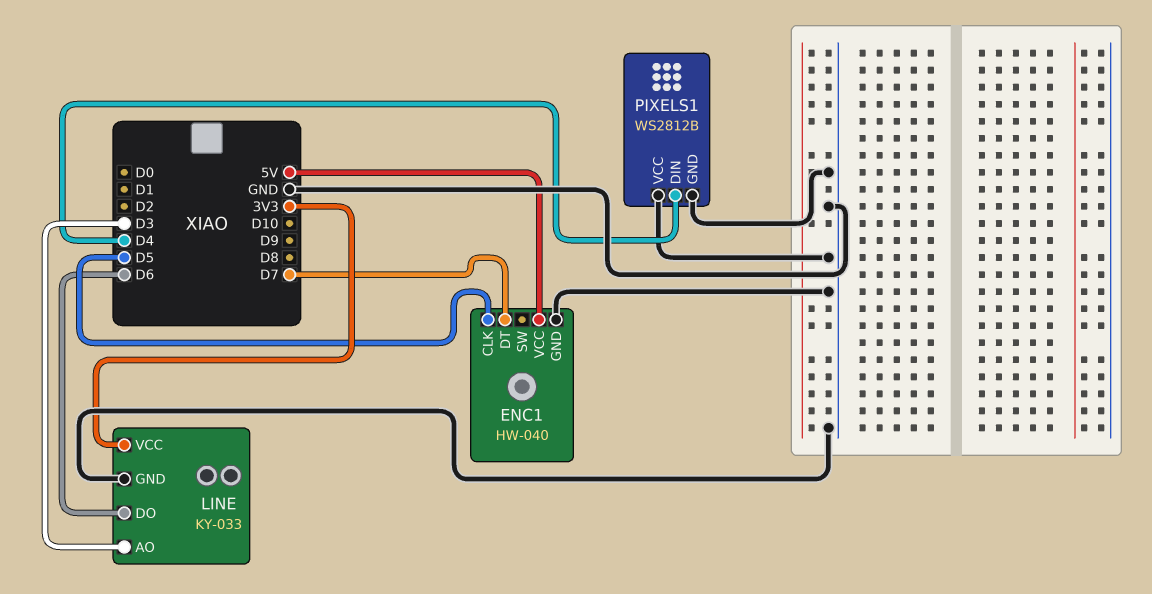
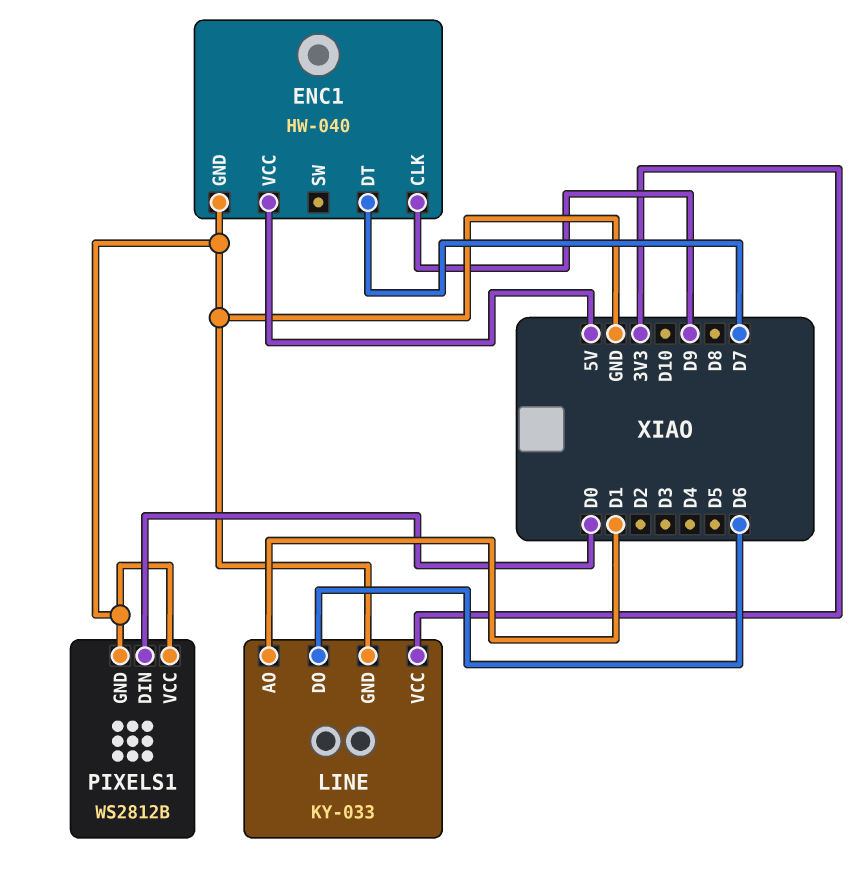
ENC1 pin CLK: D5 -> D9
LINE pin AO: D3 -> D1
PIXELS1 pin DIN: D4 -> D0

